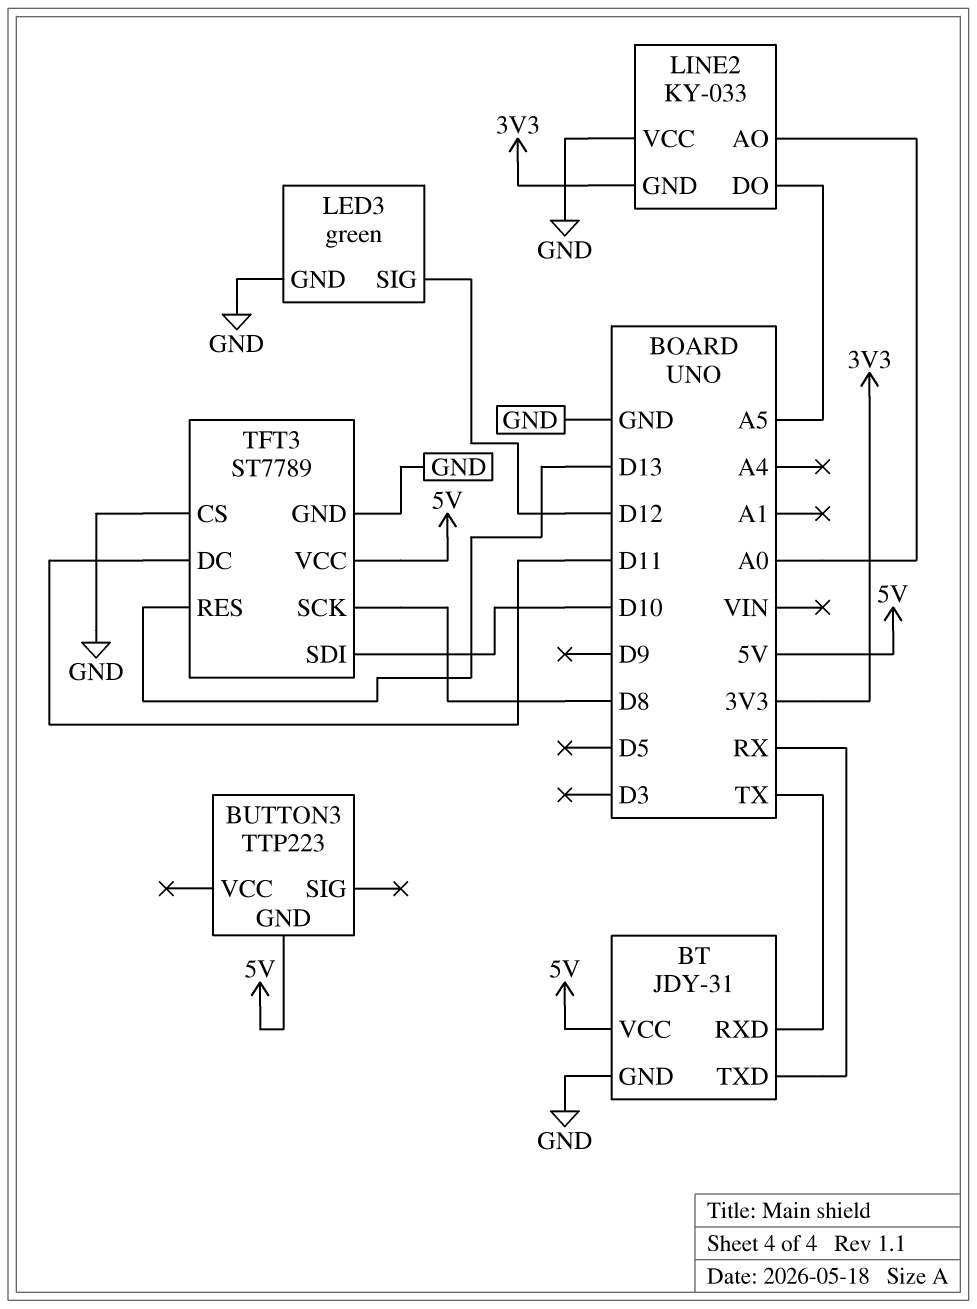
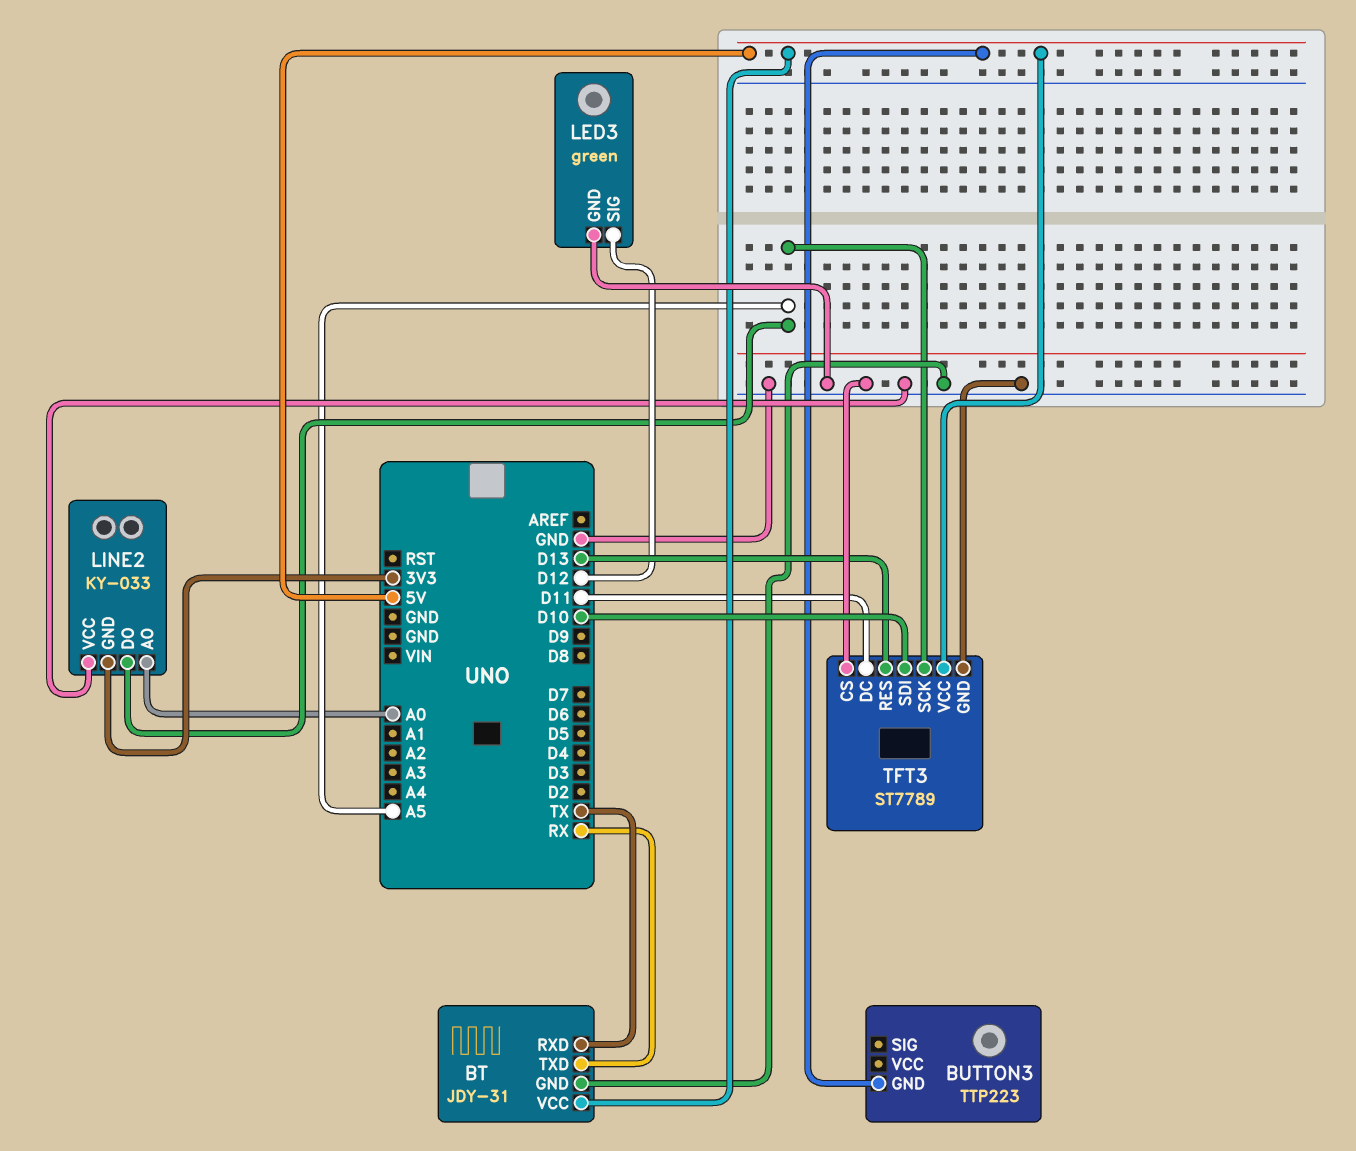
TFT3 pin SCK: D8 -> A5

